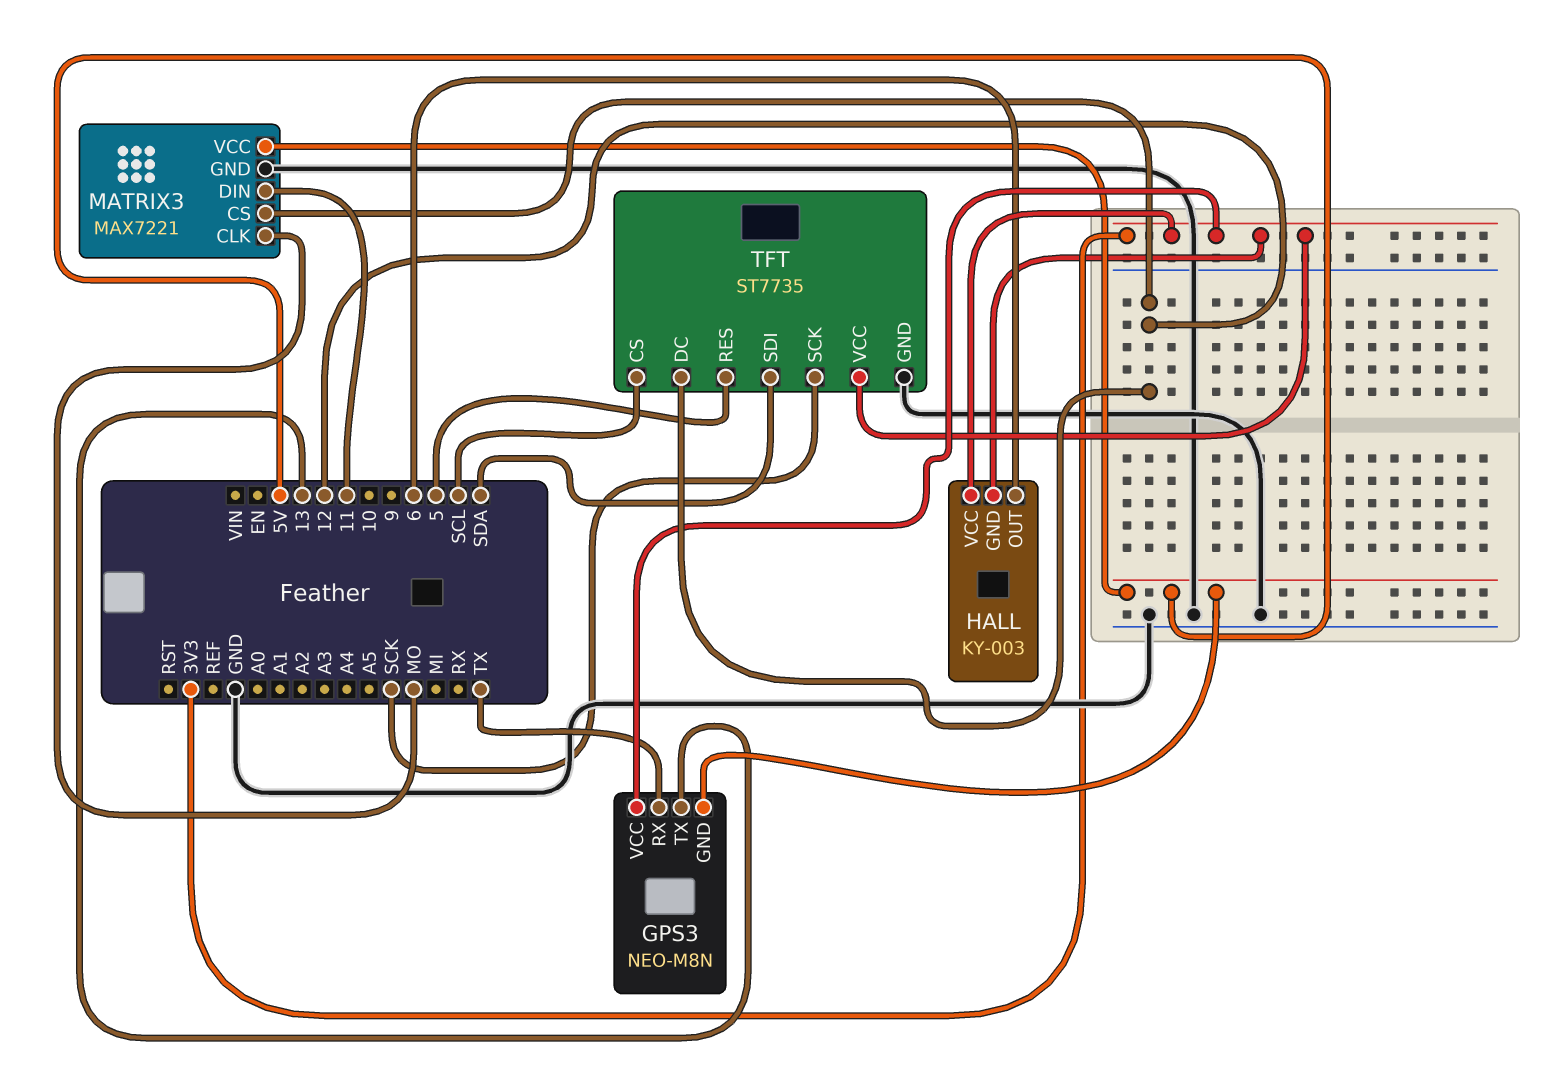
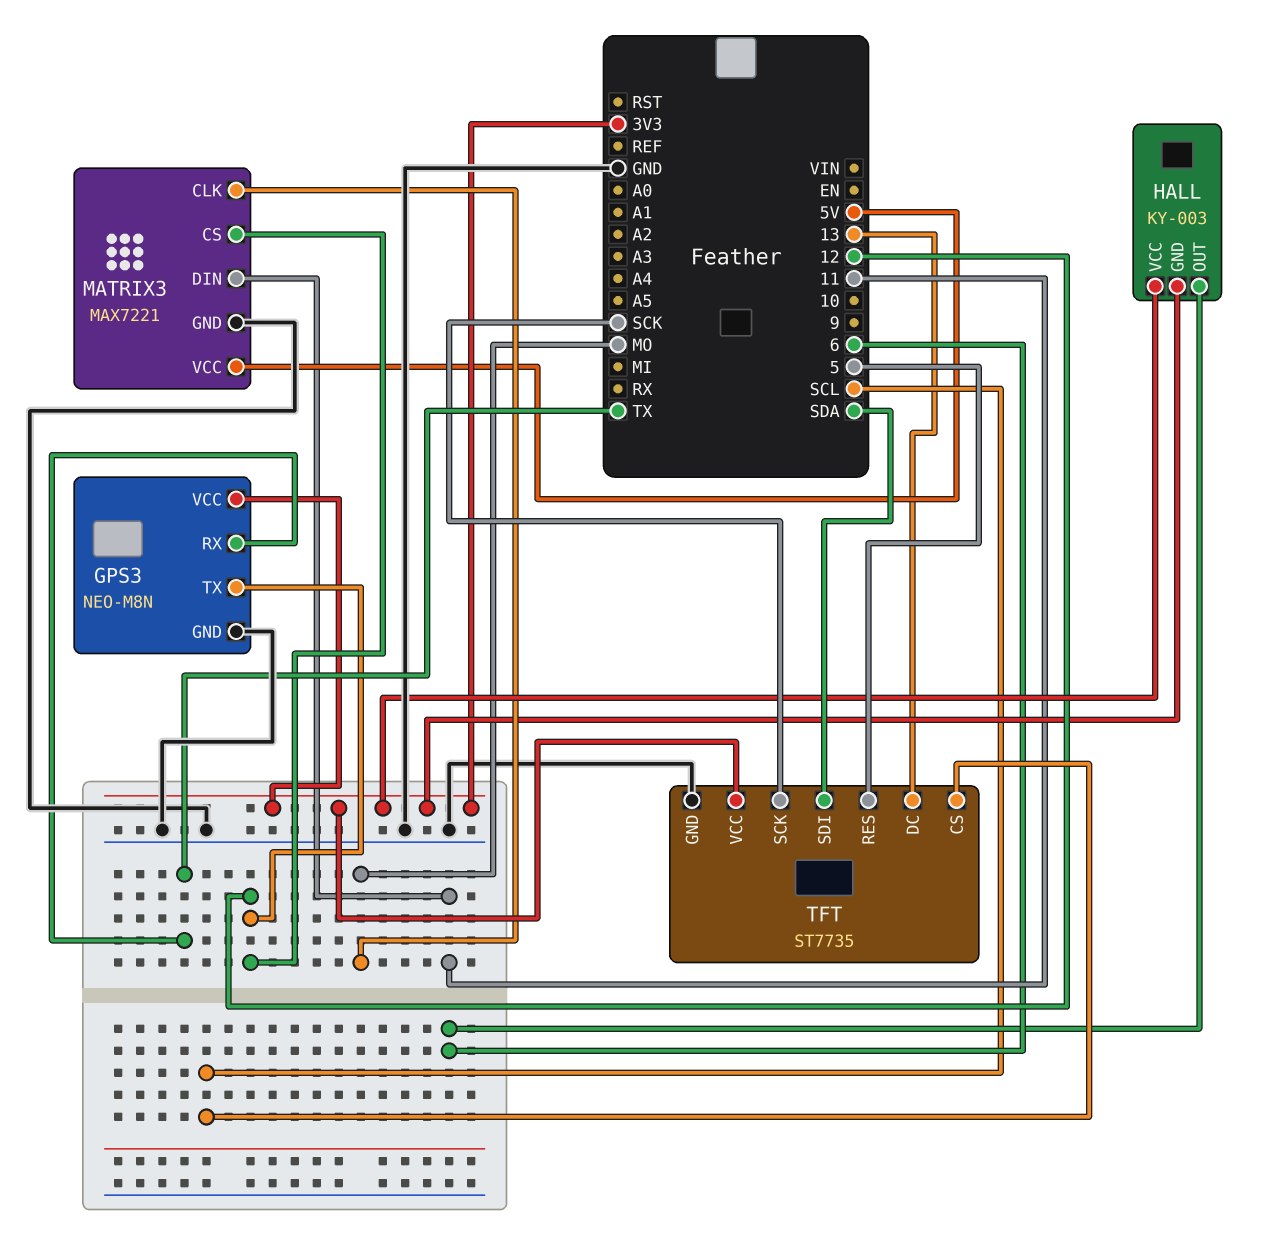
GPS3 pin GND: 5V -> GND
GPS3 pin TX: 13 -> 12
TFT pin DC: 12 -> 13

